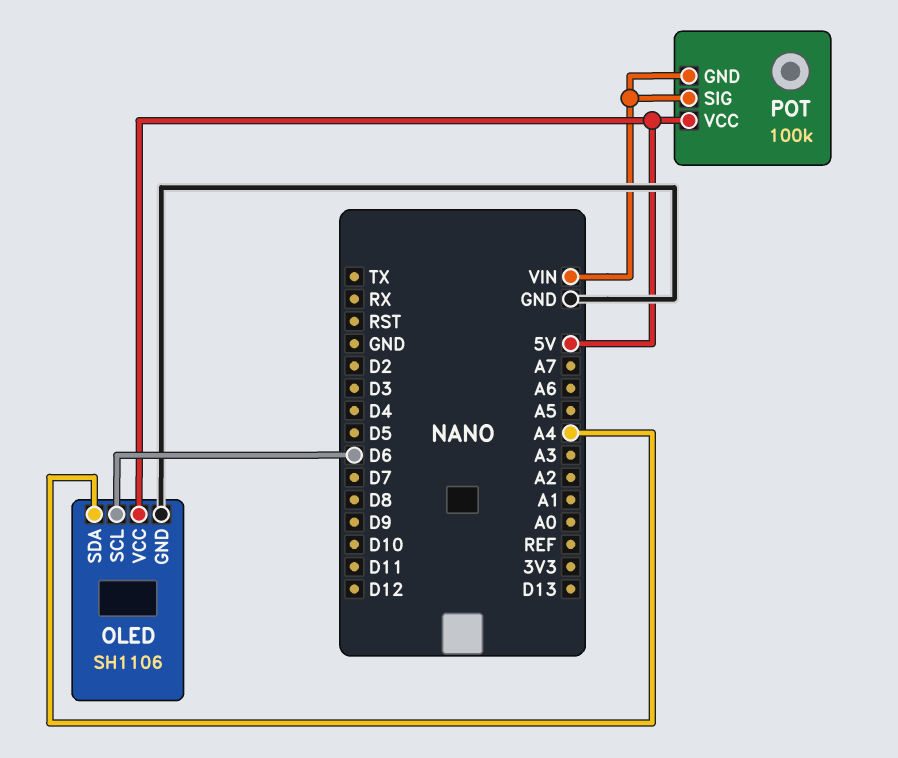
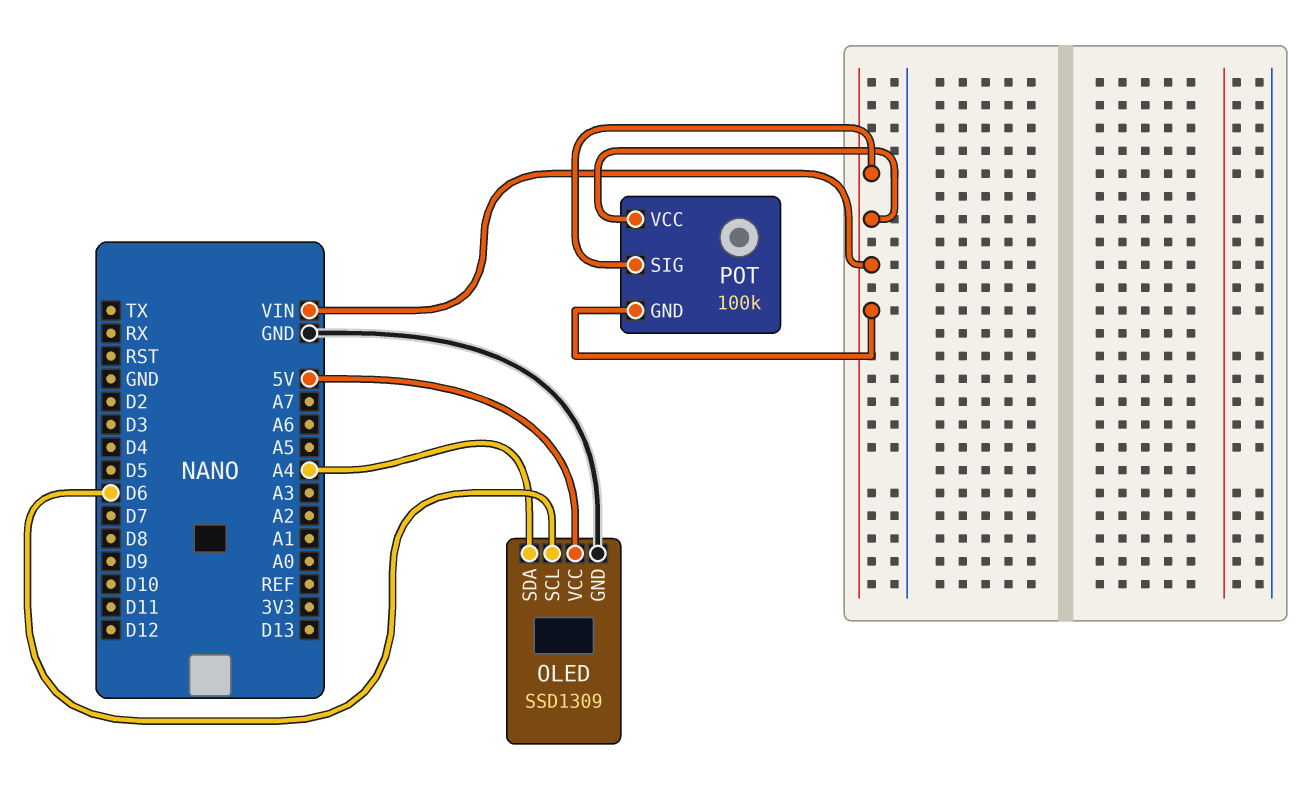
OLED: SH1106 -> SSD1309
POT pin VCC: 5V -> VIN

